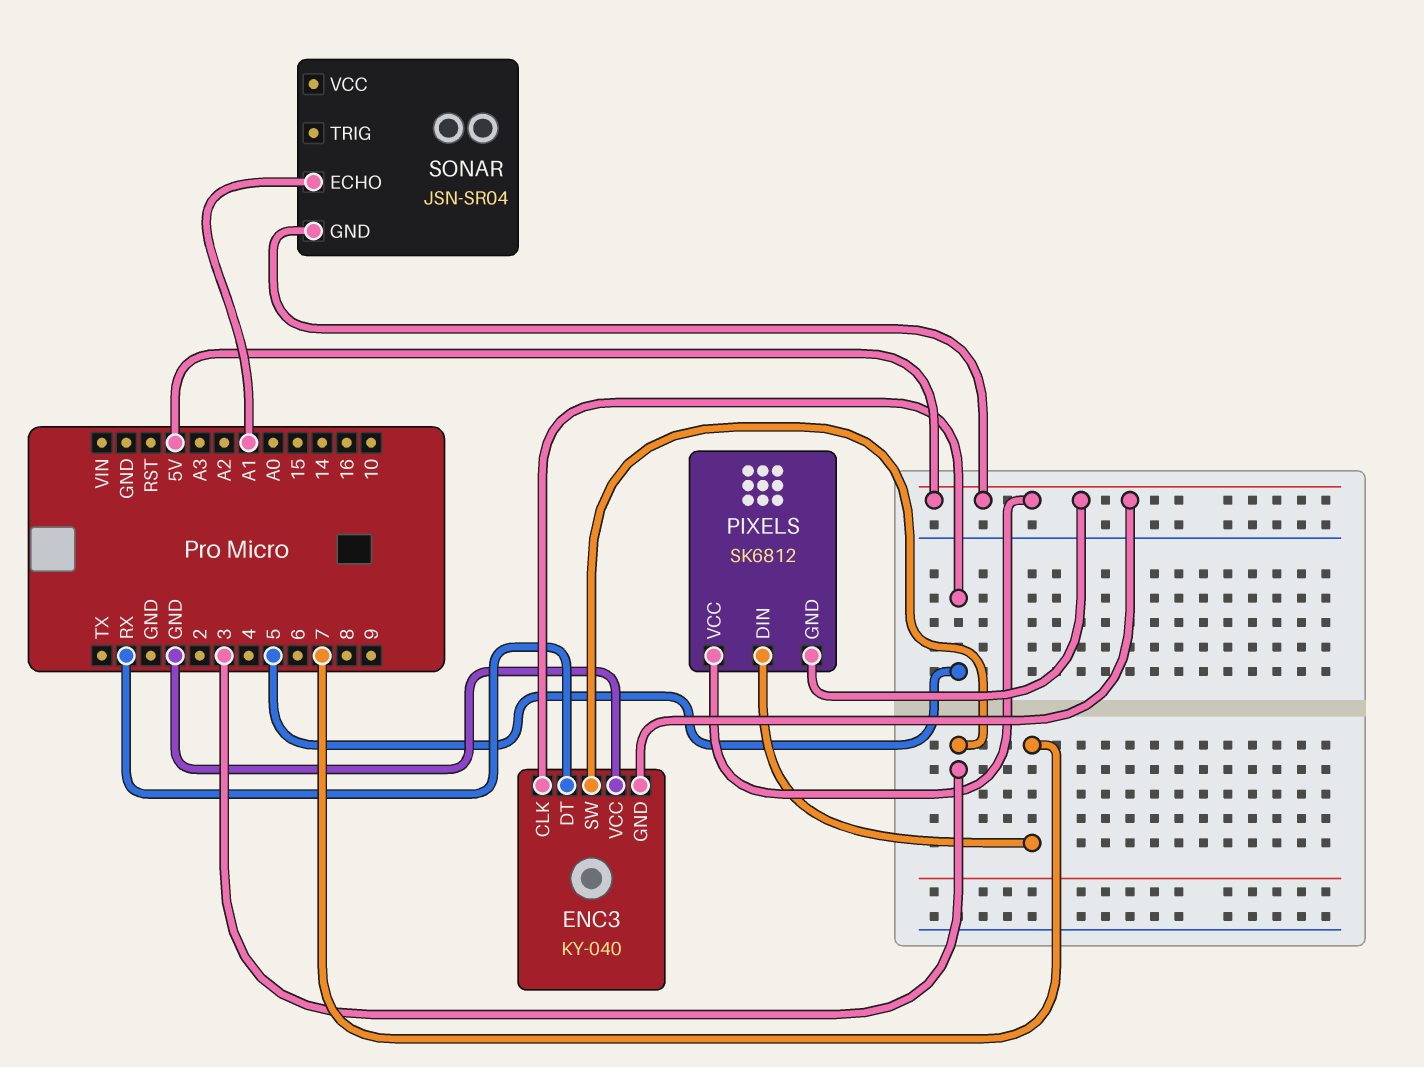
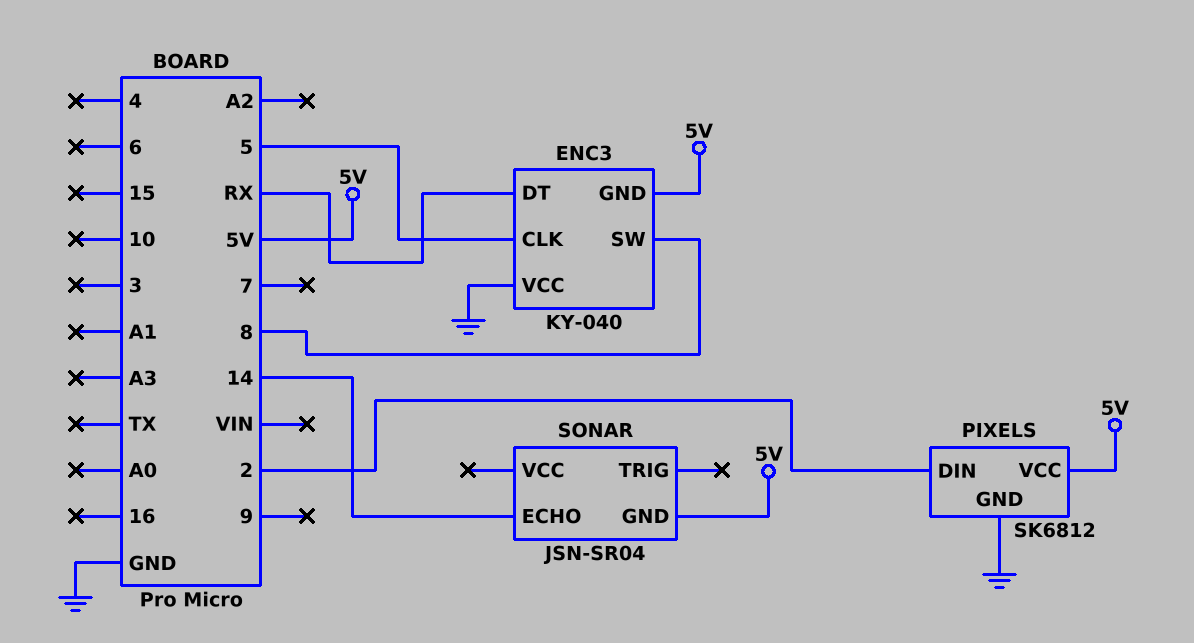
ENC3 pin SW: 3 -> 8
PIXELS pin DIN: 7 -> 2
PIXELS pin GND: 5V -> GND
SONAR pin ECHO: A1 -> 14

